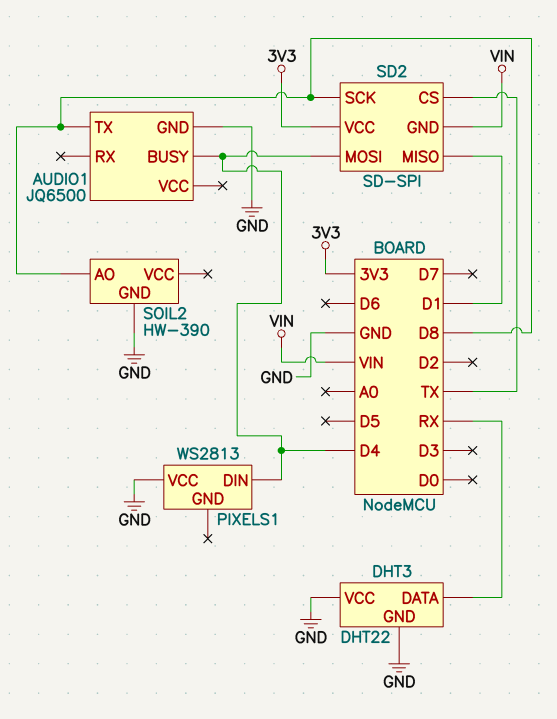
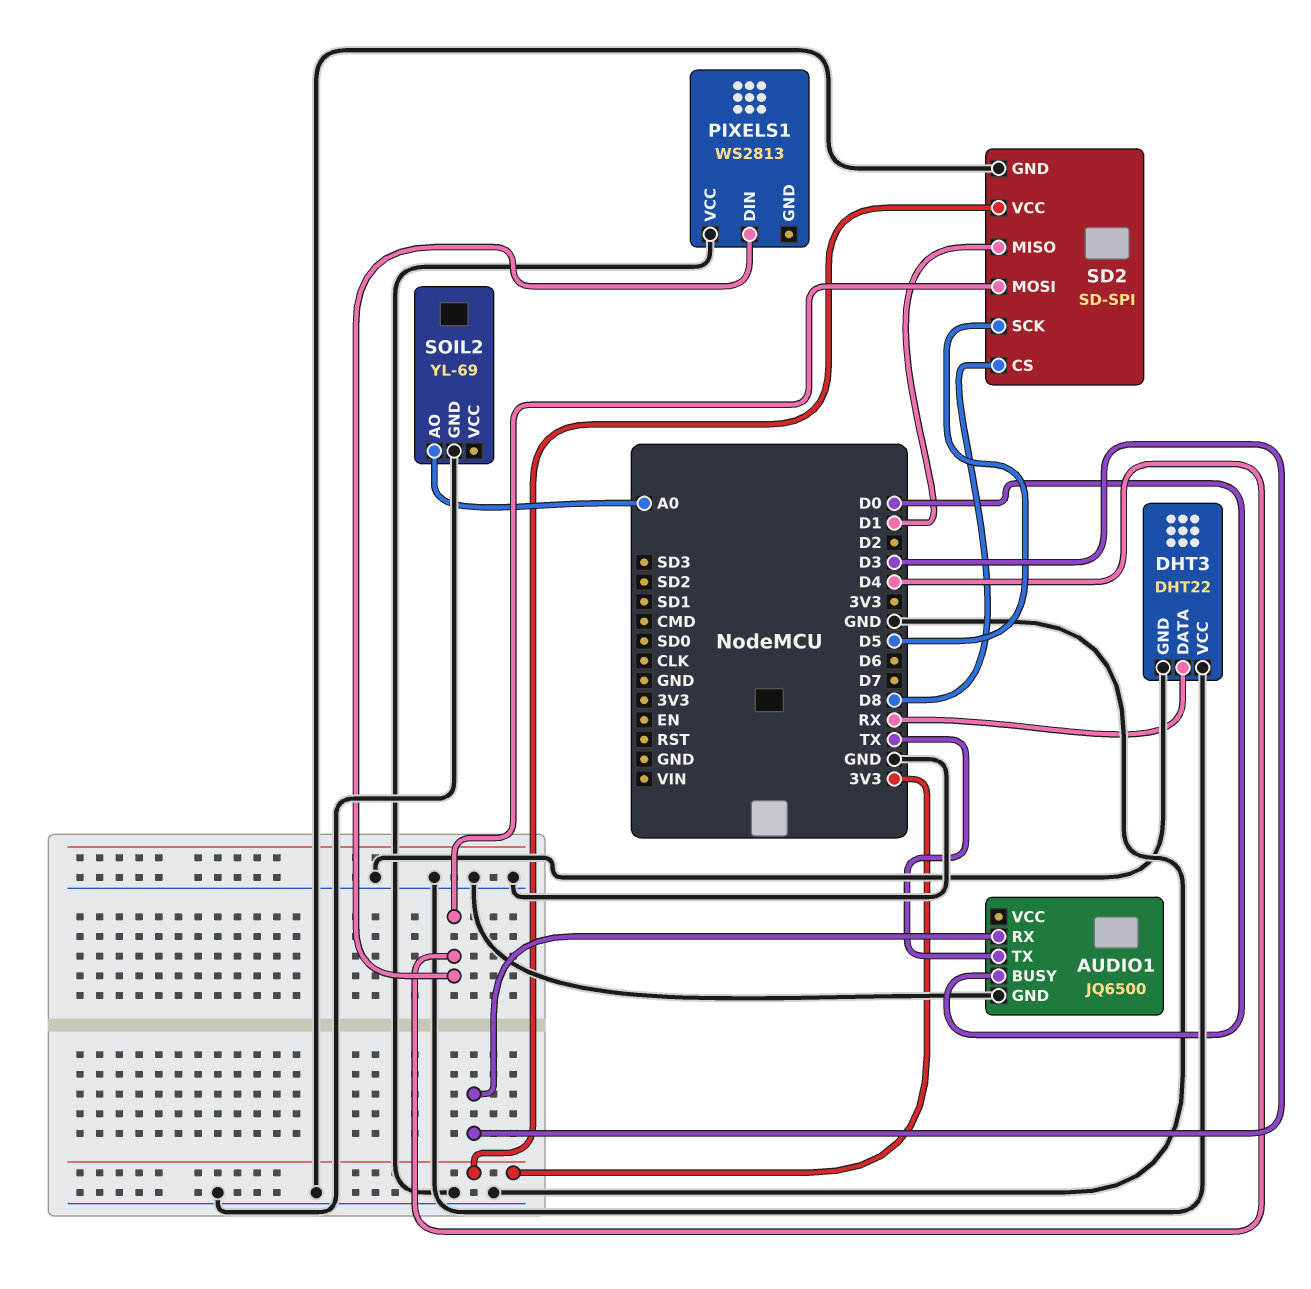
AUDIO1 pin BUSY: D4 -> D0
AUDIO1 pin RX: none -> D3
AUDIO1 pin TX: D8 -> TX
SD2 pin CS: TX -> D8
SD2 pin GND: VIN -> GND
SD2 pin SCK: D8 -> D5
SOIL2: HW-390 -> YL-69
SOIL2 pin AO: D8 -> A0

